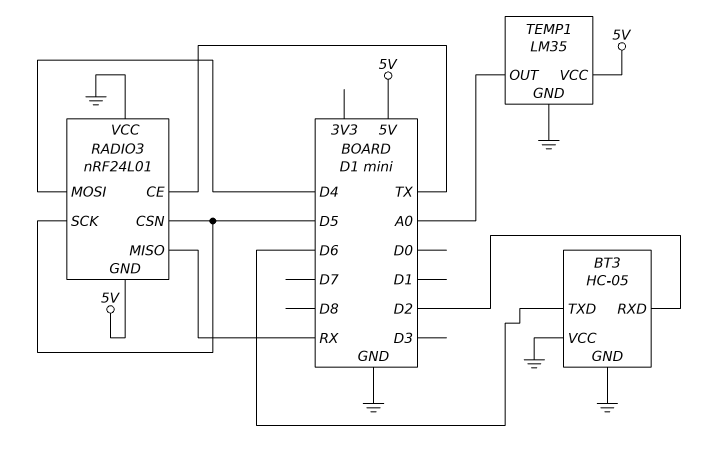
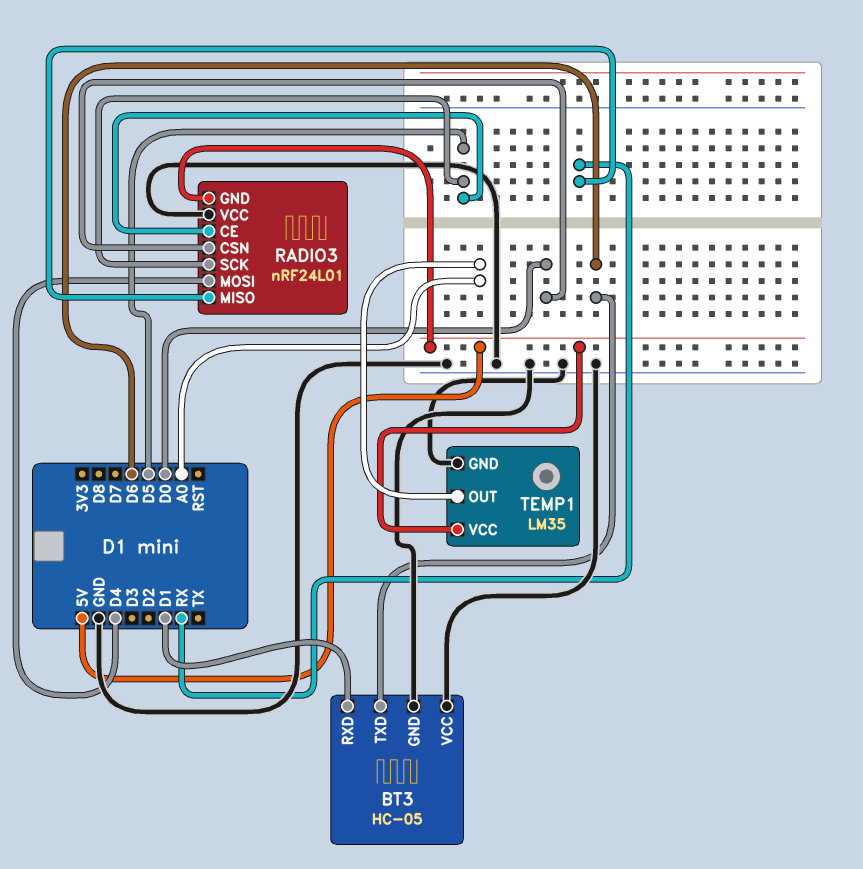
BT3 pin RXD: D2 -> D1
RADIO3 pin CE: TX -> D5
RADIO3 pin CSN: D5 -> D0

